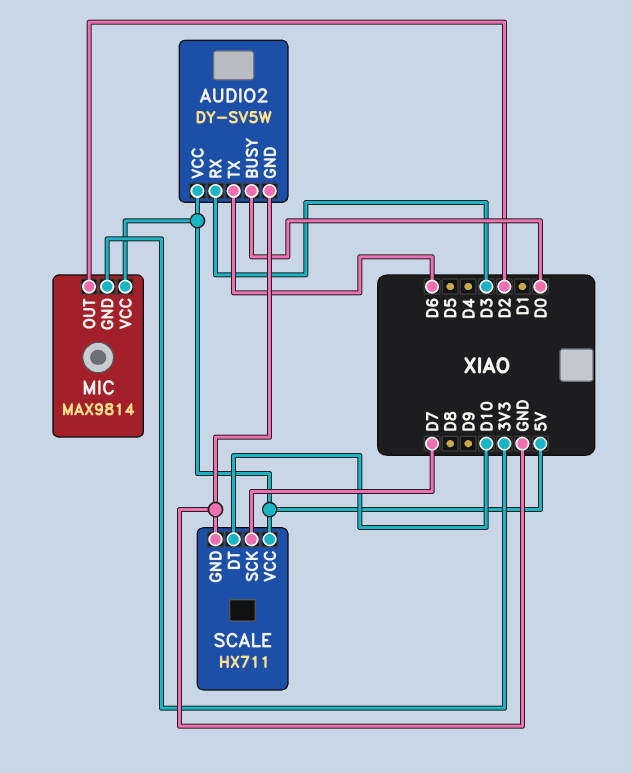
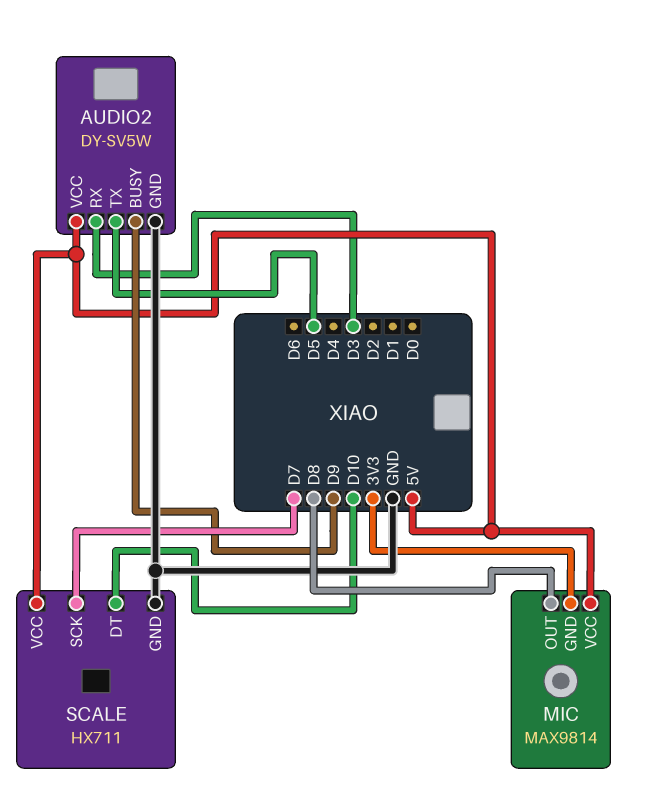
AUDIO2 pin BUSY: D0 -> D9
AUDIO2 pin TX: D6 -> D5
MIC pin OUT: D2 -> D8

